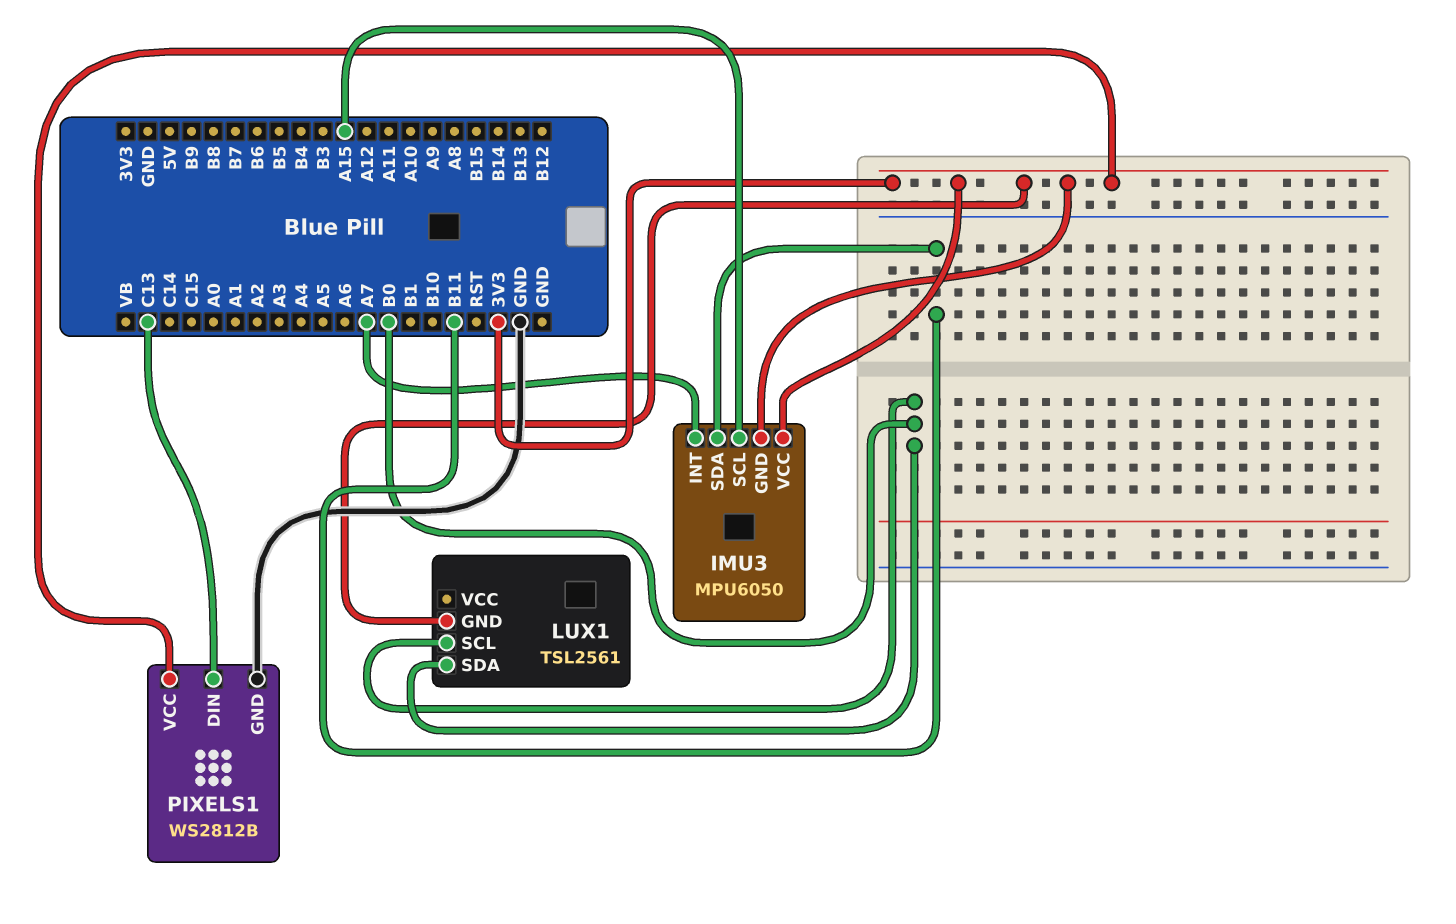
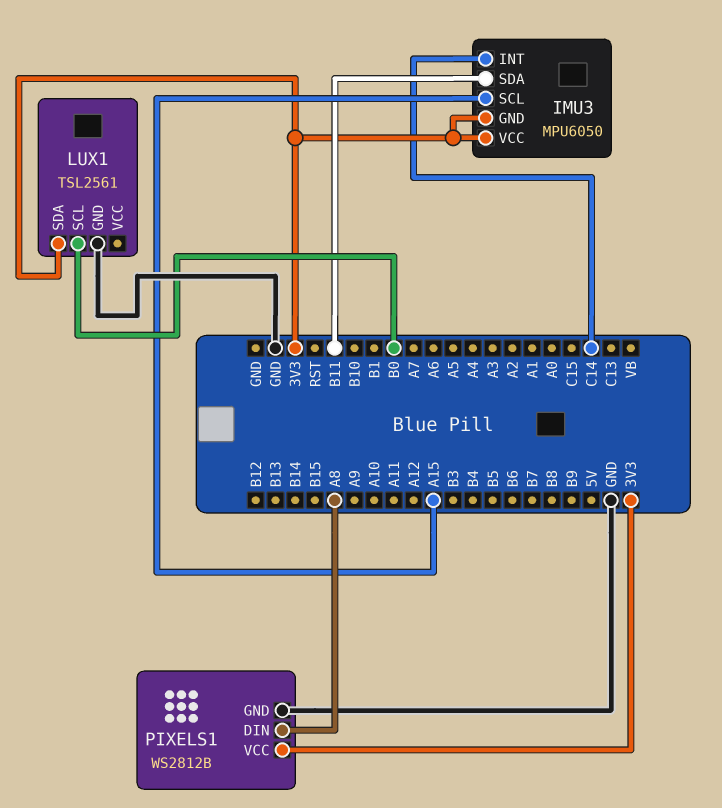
IMU3 pin INT: A7 -> C14
LUX1 pin GND: 3V3 -> GND
LUX1 pin SDA: B0 -> 3V3
PIXELS1 pin DIN: C13 -> A8

